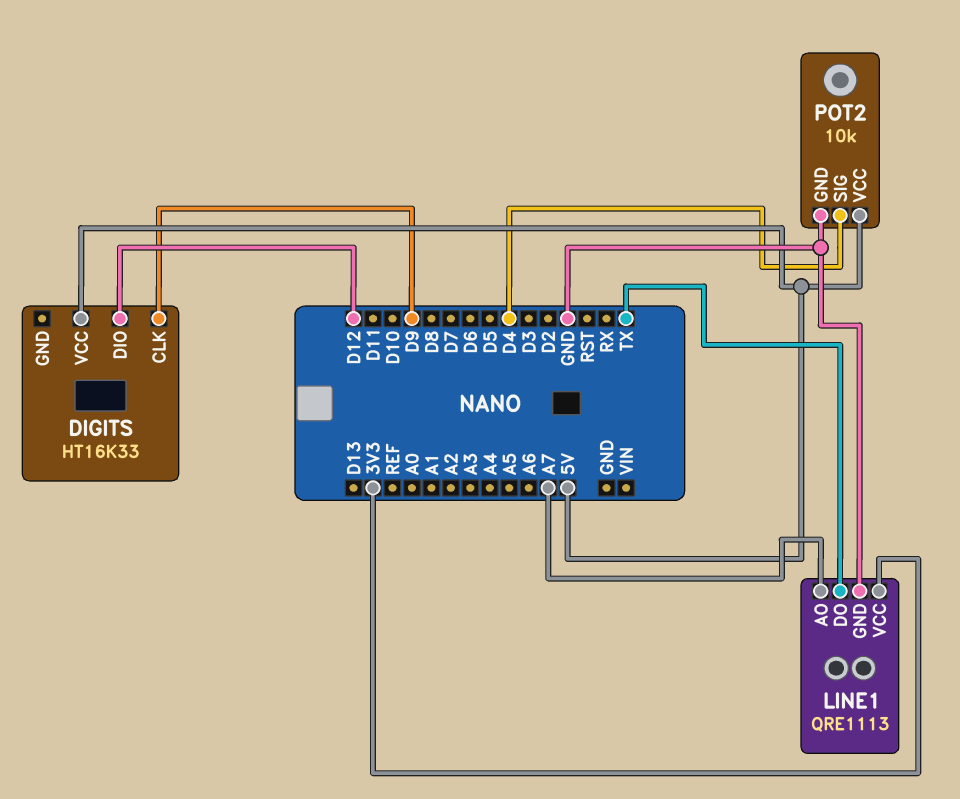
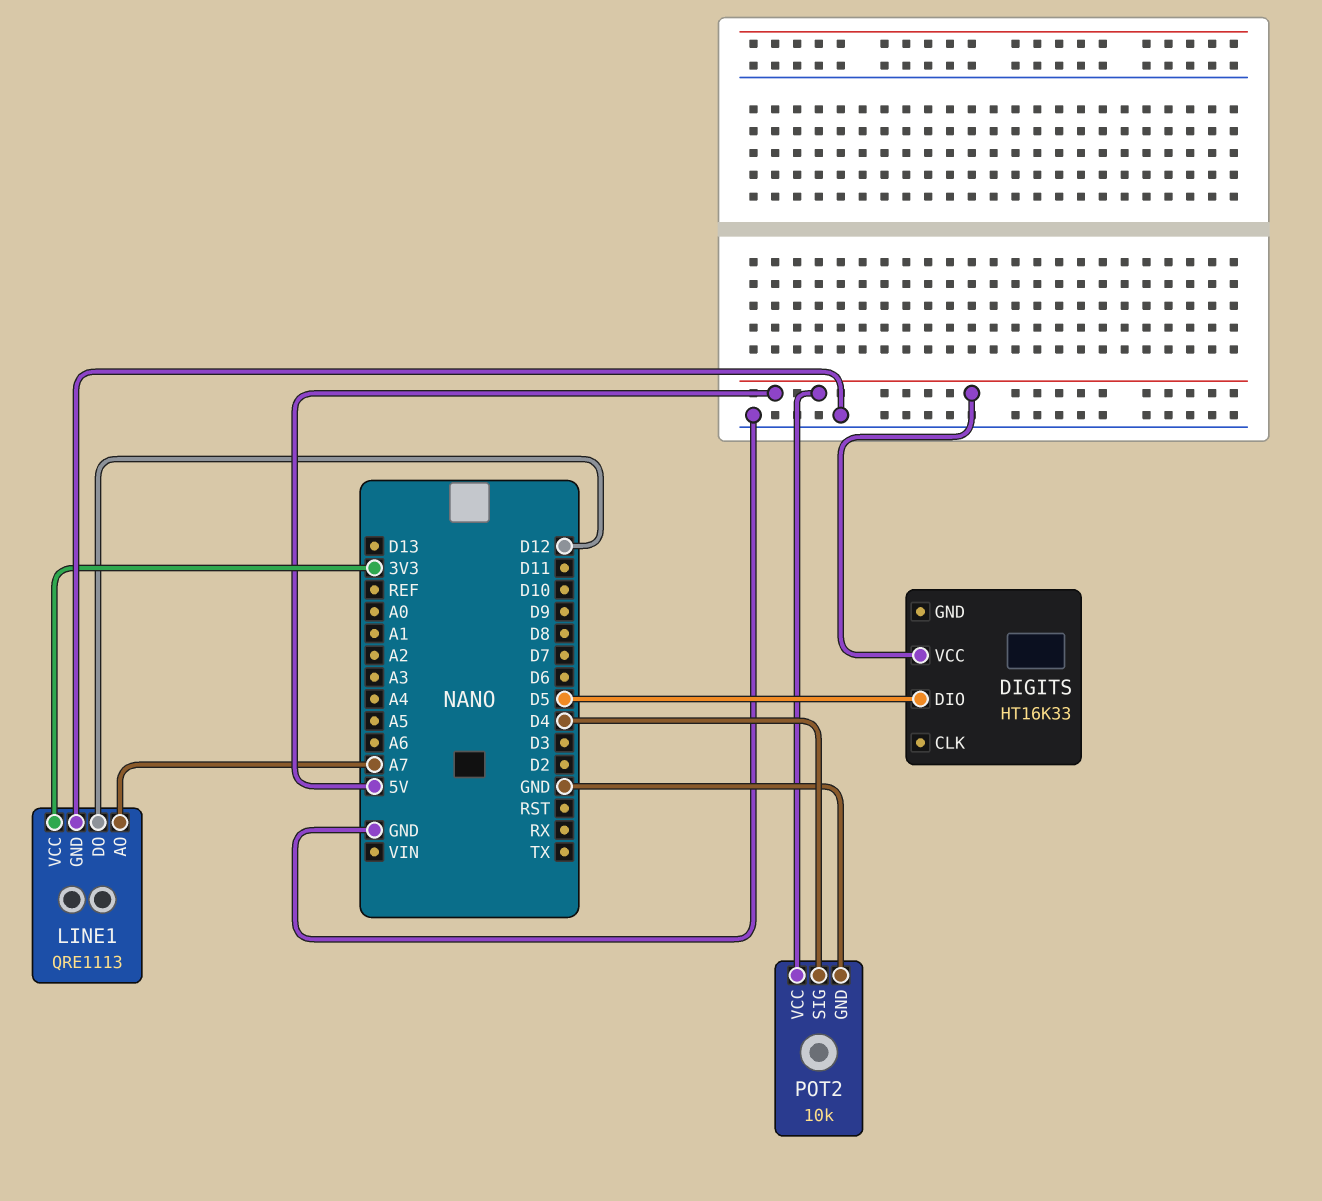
DIGITS pin CLK: D9 -> none
DIGITS pin DIO: D12 -> D5
LINE1 pin DO: TX -> D12

